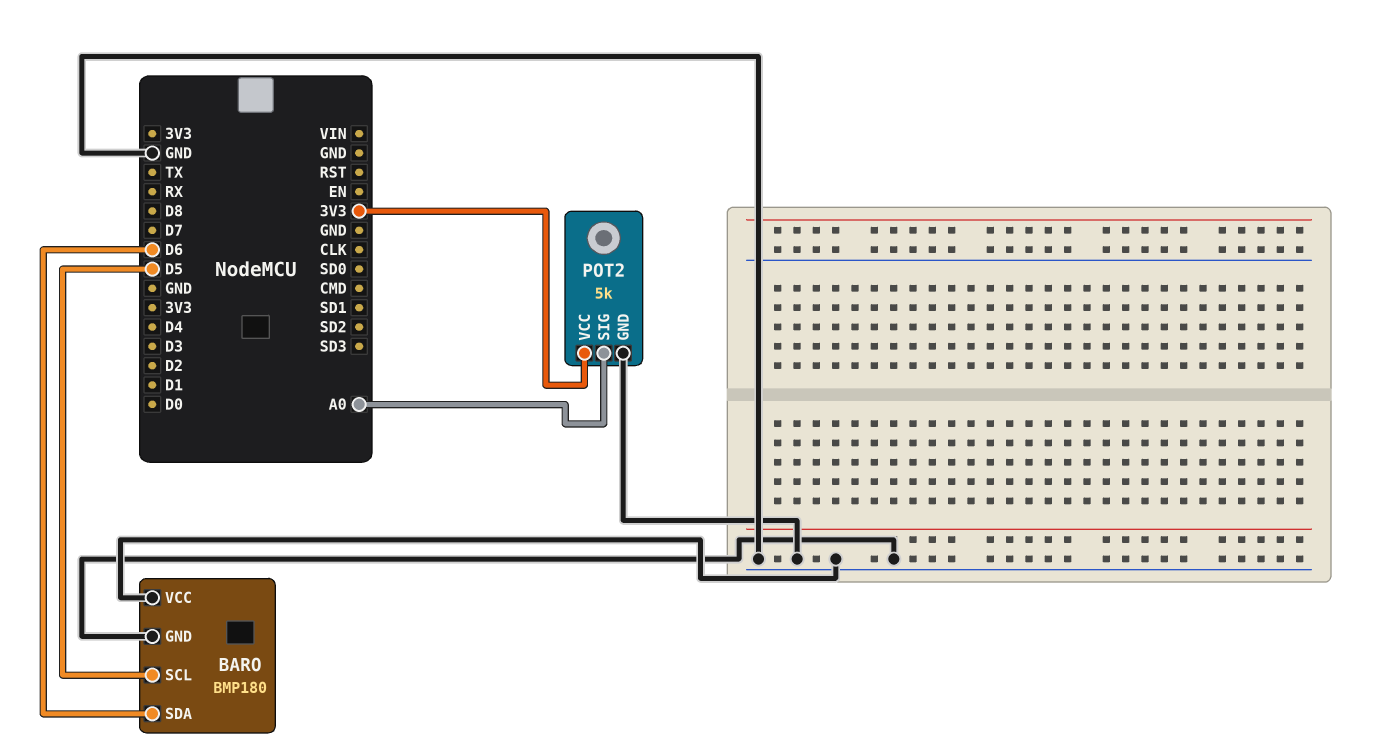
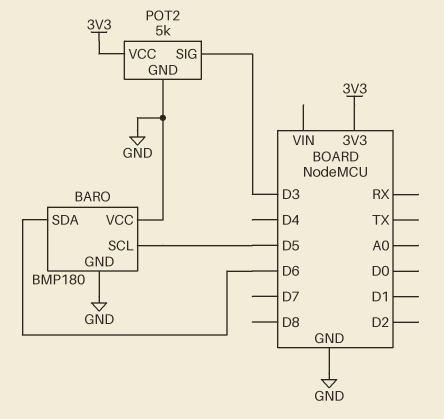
POT2 pin SIG: A0 -> D3

